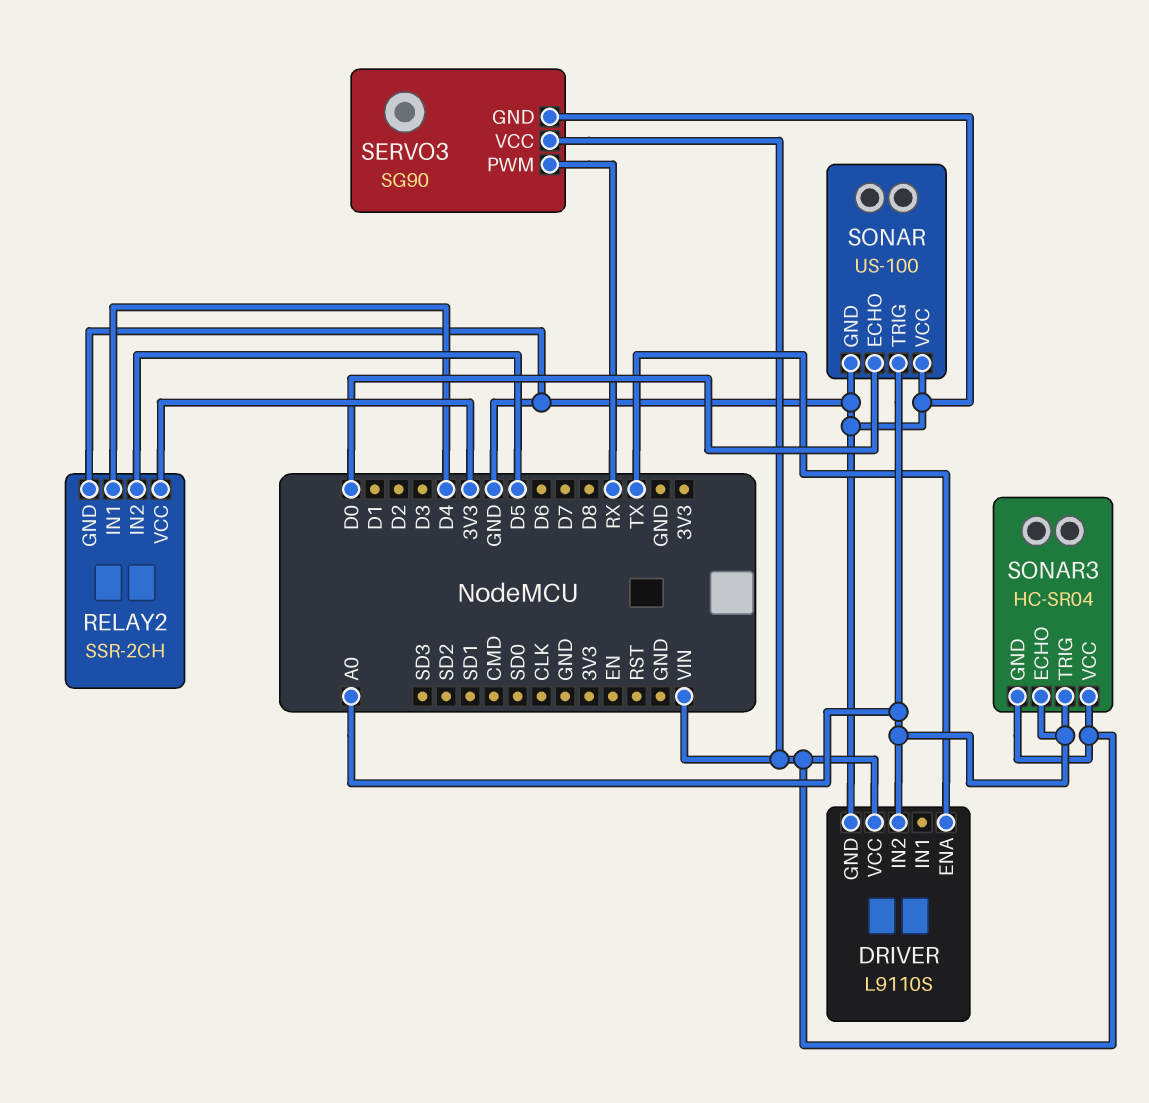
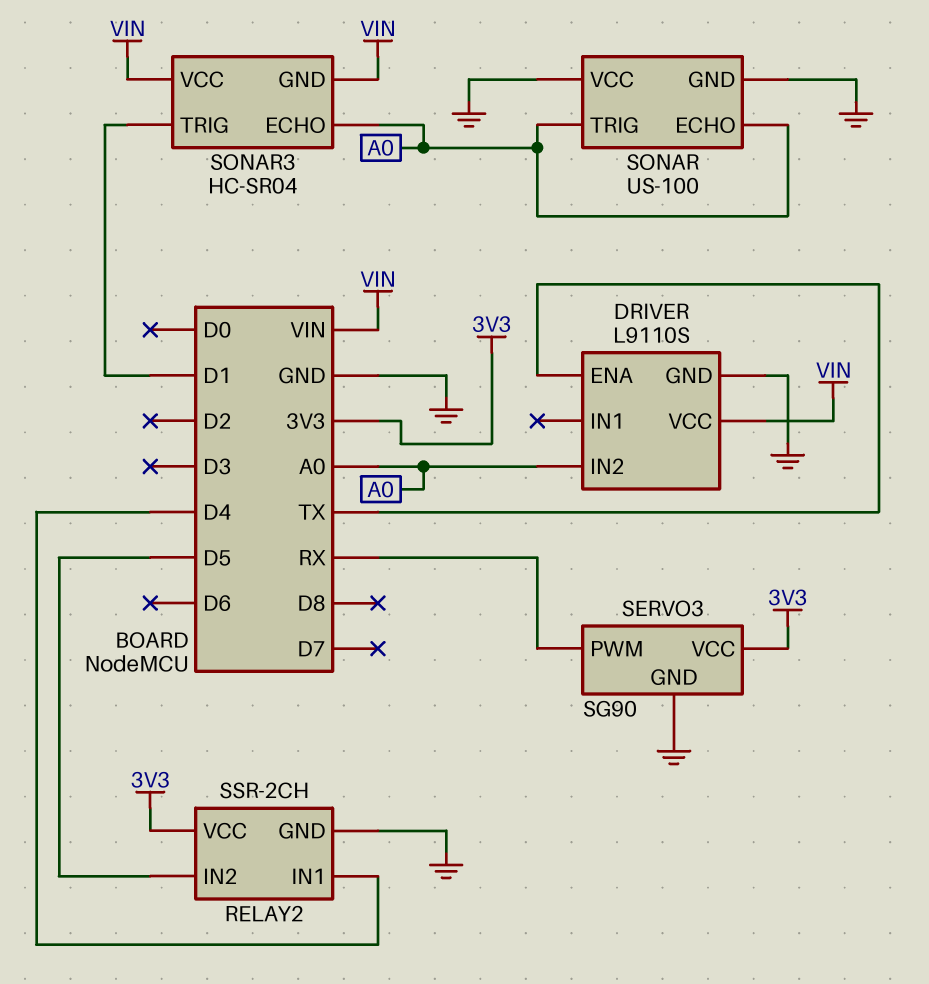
SERVO3 pin VCC: VIN -> 3V3
SONAR pin ECHO: D0 -> A0
SONAR3 pin TRIG: A0 -> D1

